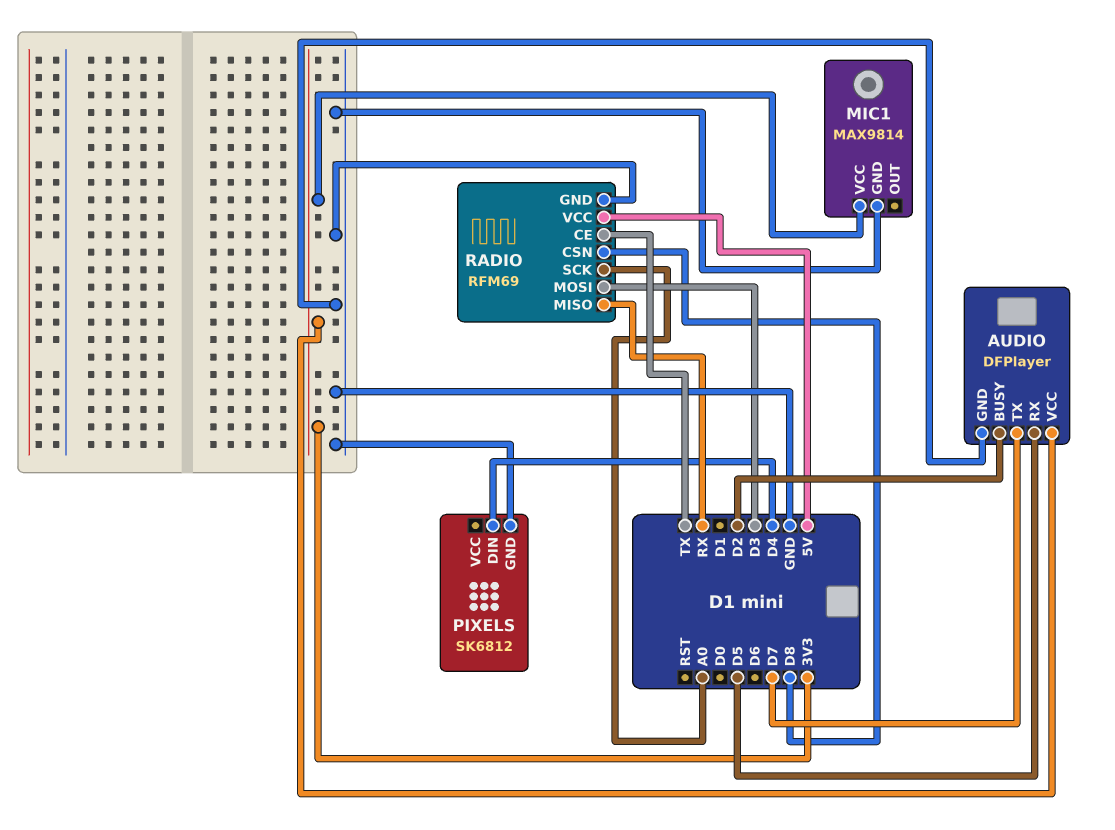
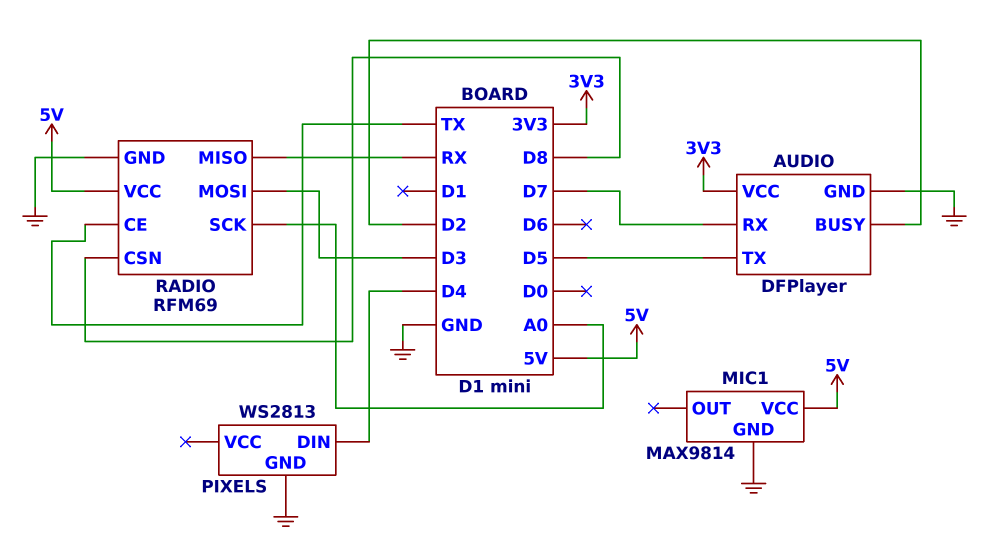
AUDIO pin RX: D5 -> D7
AUDIO pin TX: D7 -> D5
MIC1 pin VCC: 3V3 -> 5V
PIXELS: SK6812 -> WS2813

